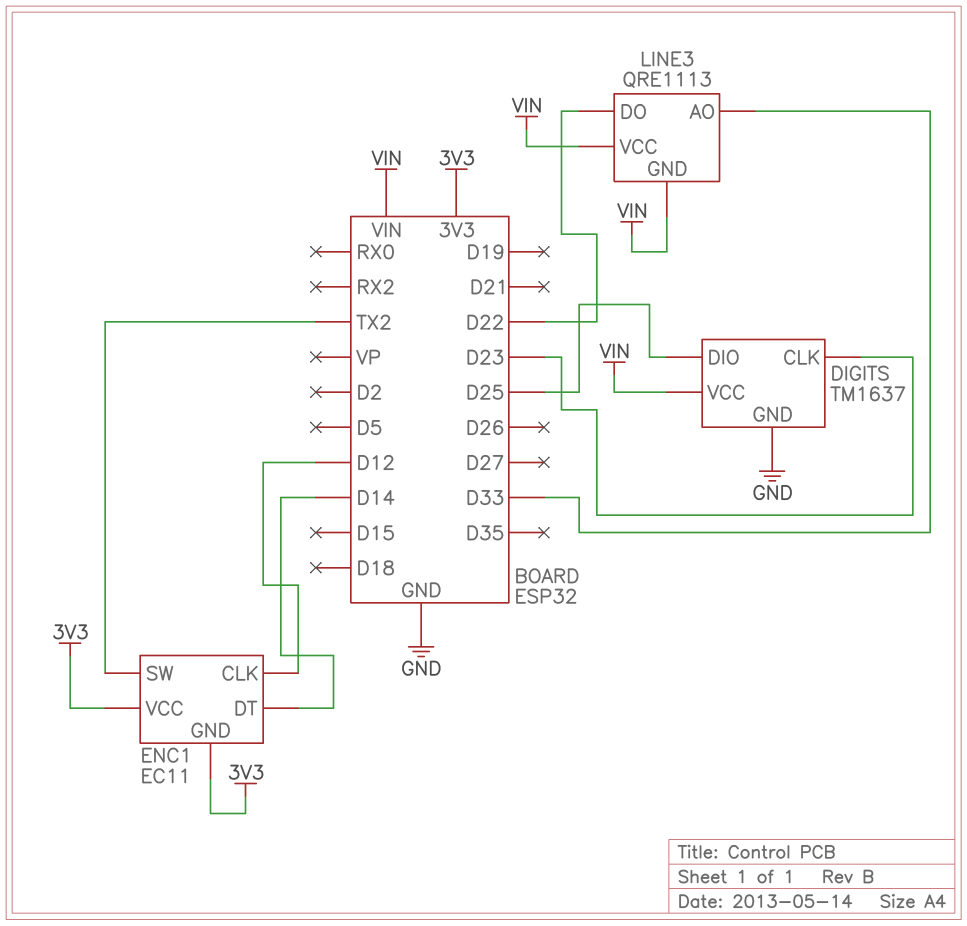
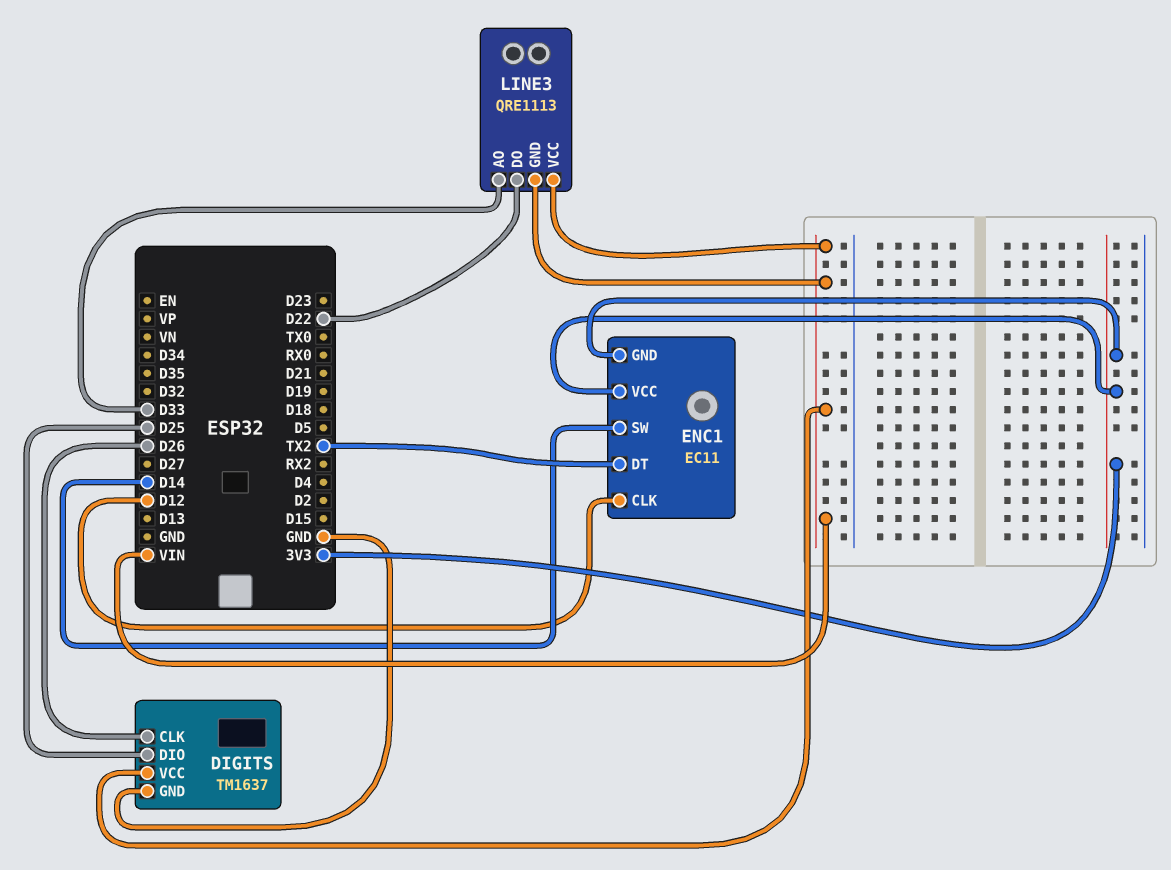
DIGITS pin CLK: D23 -> D26
ENC1 pin DT: D14 -> TX2
ENC1 pin SW: TX2 -> D14

